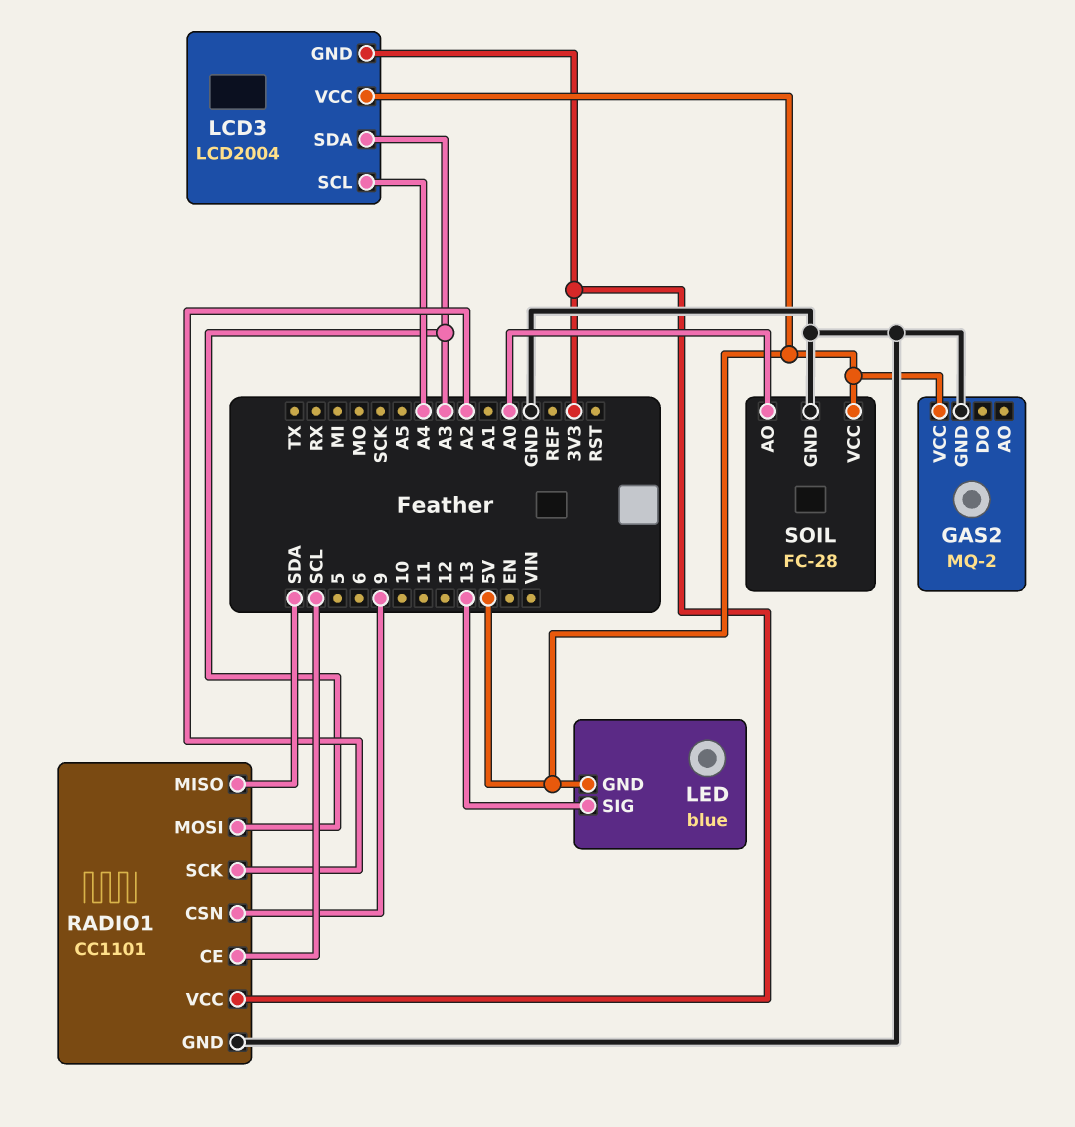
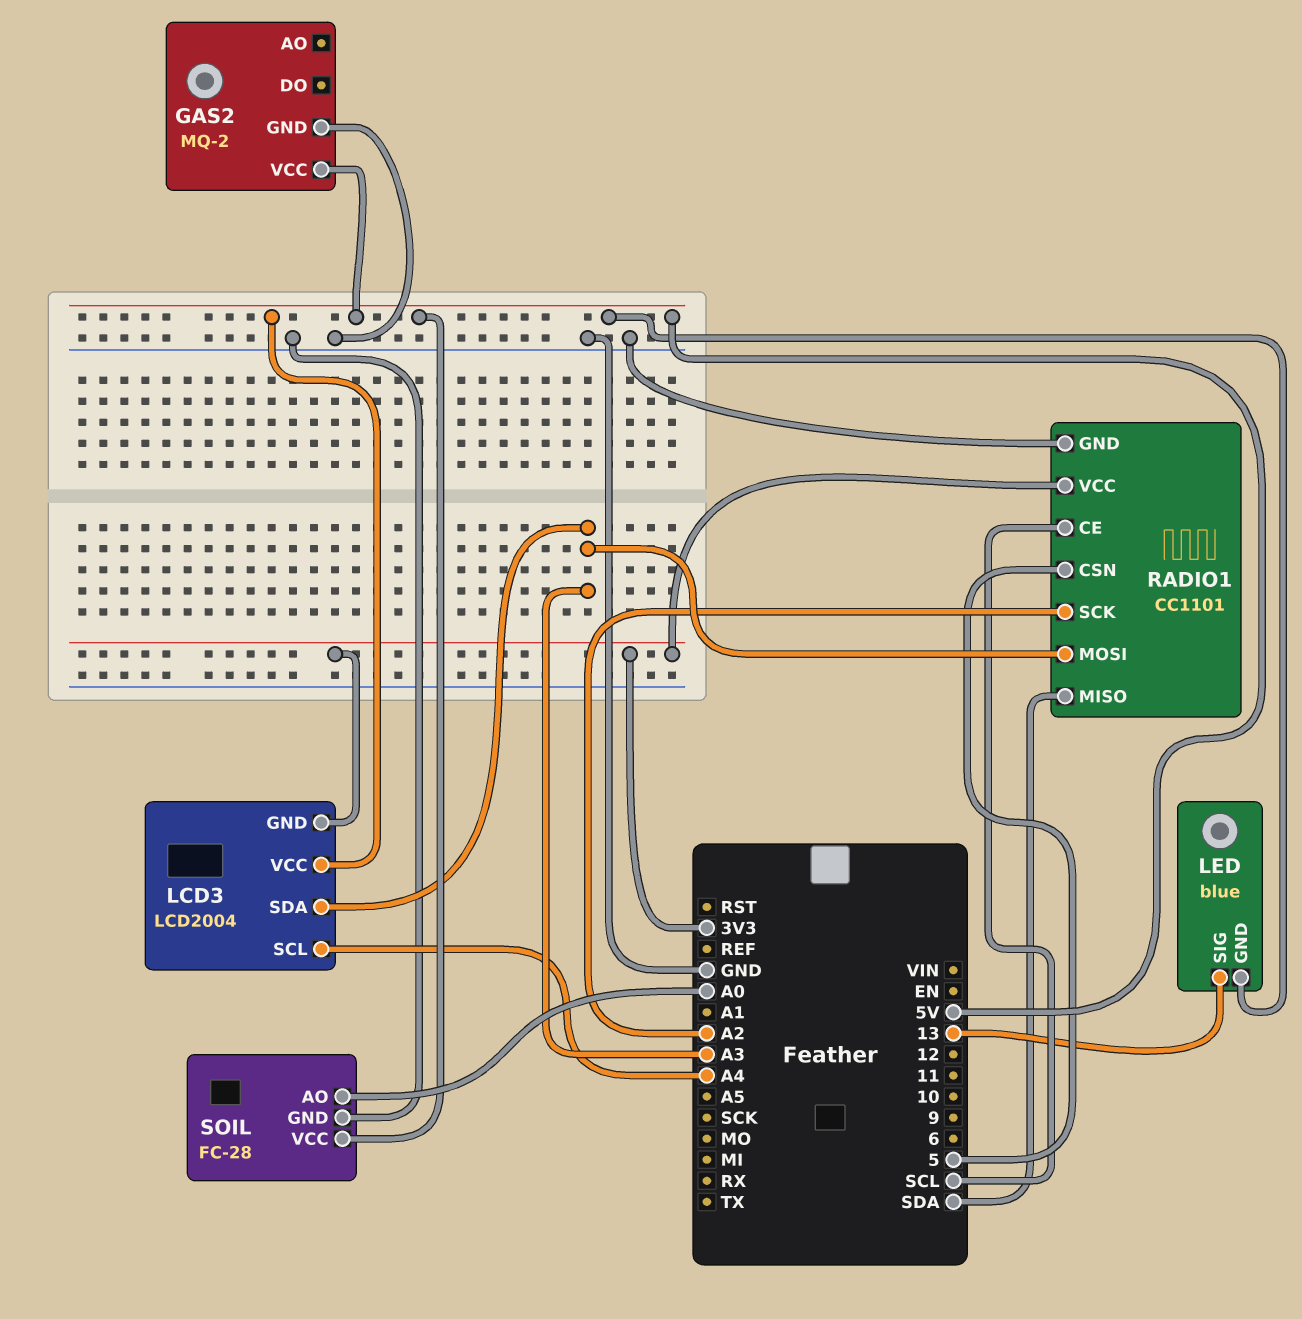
RADIO1 pin CSN: 9 -> 5

